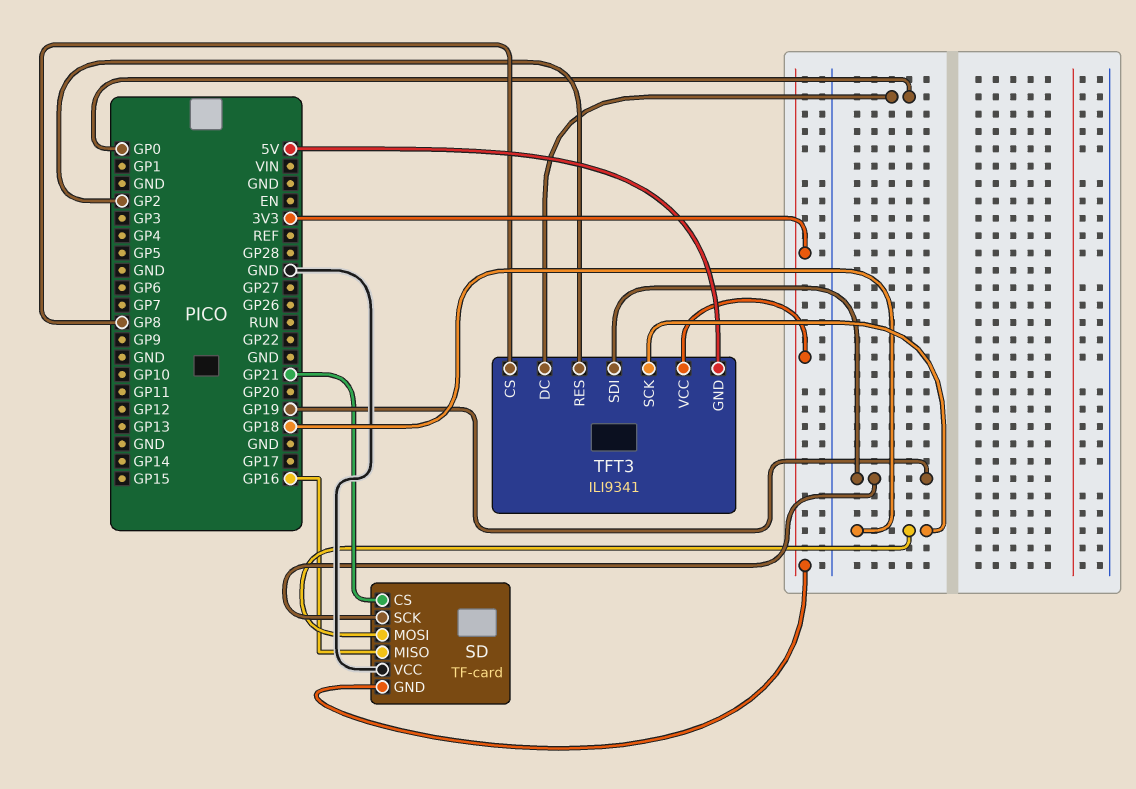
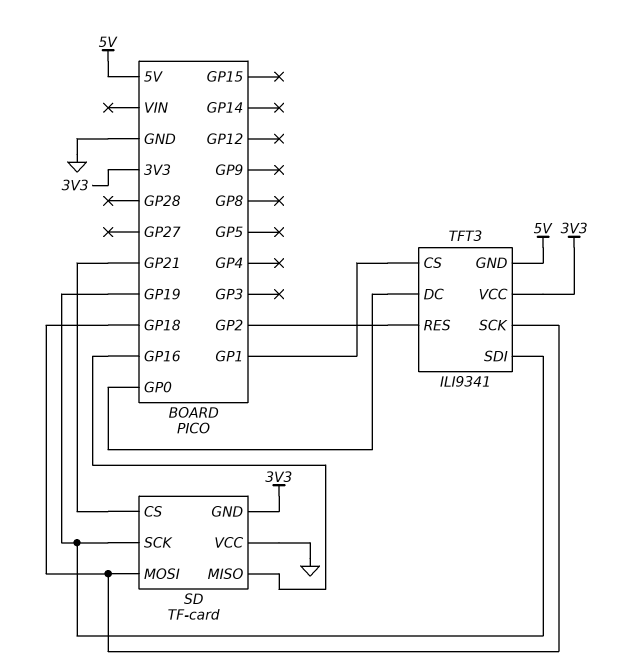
TFT3 pin CS: GP8 -> GP1

